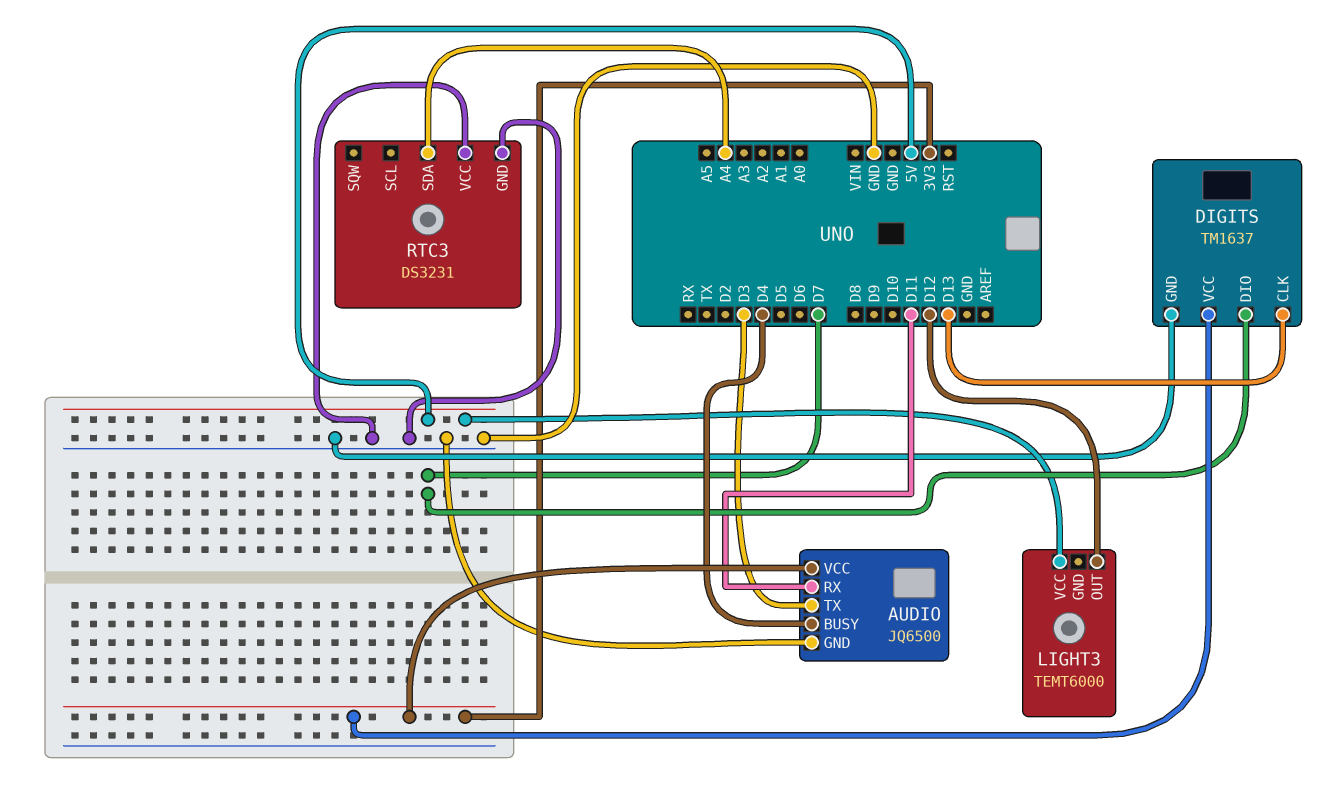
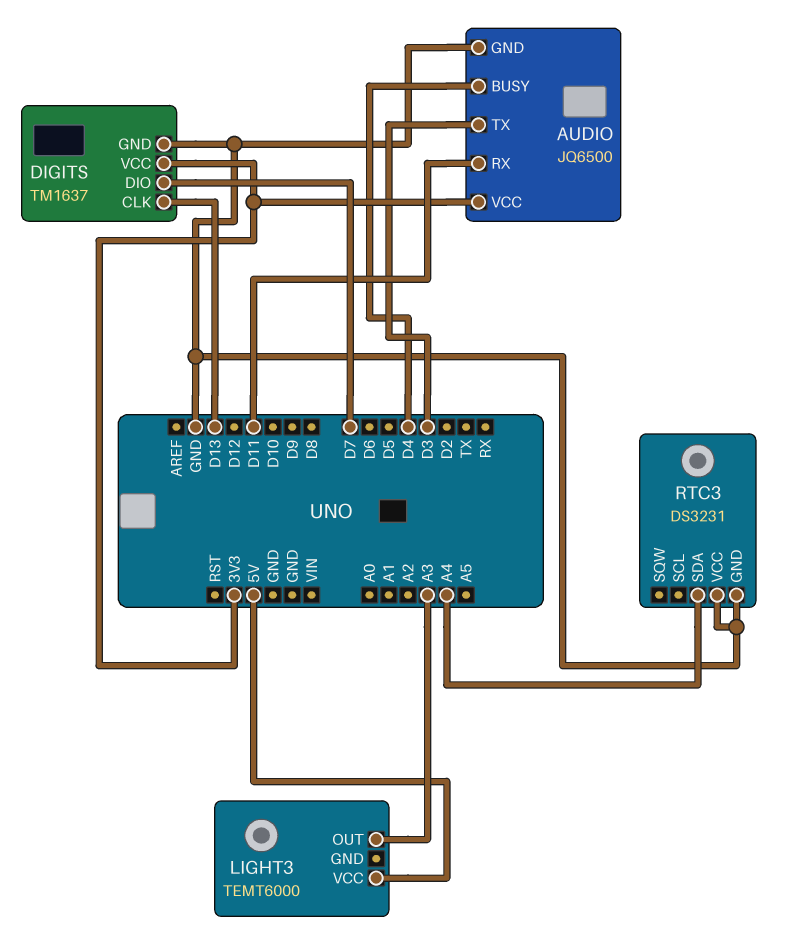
LIGHT3 pin OUT: D12 -> A3

